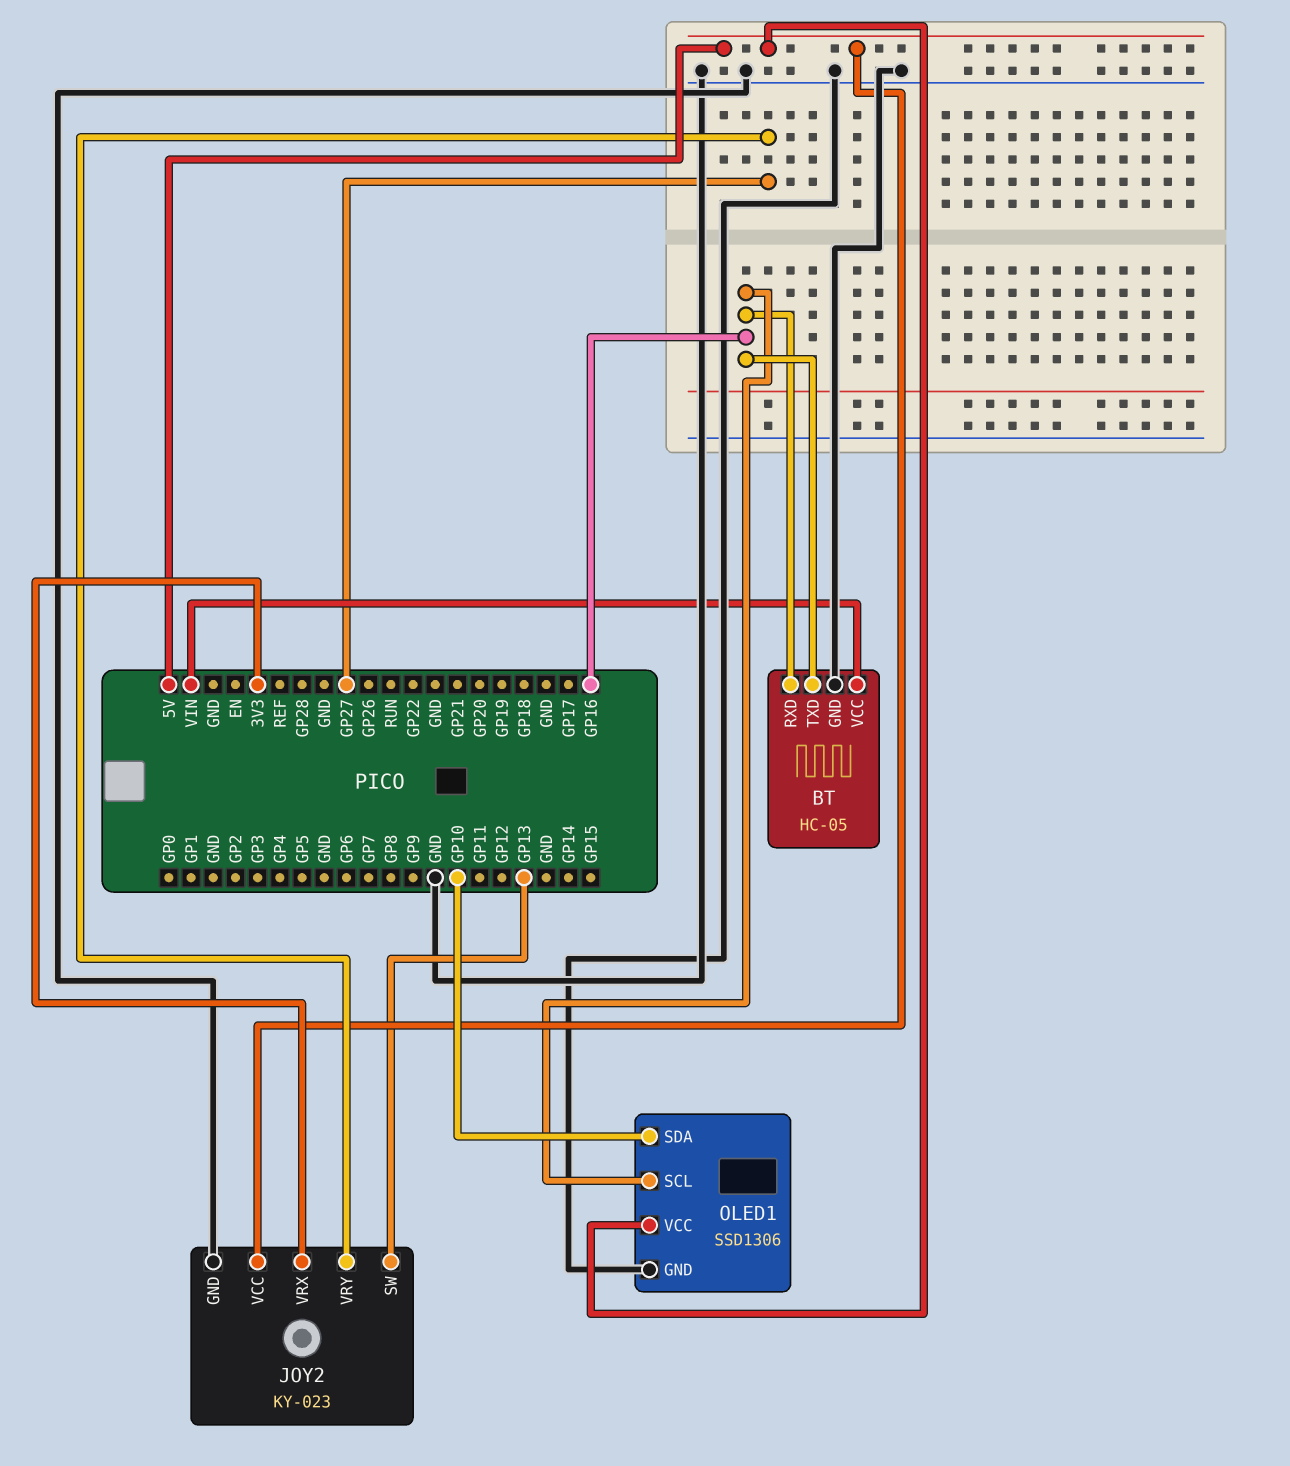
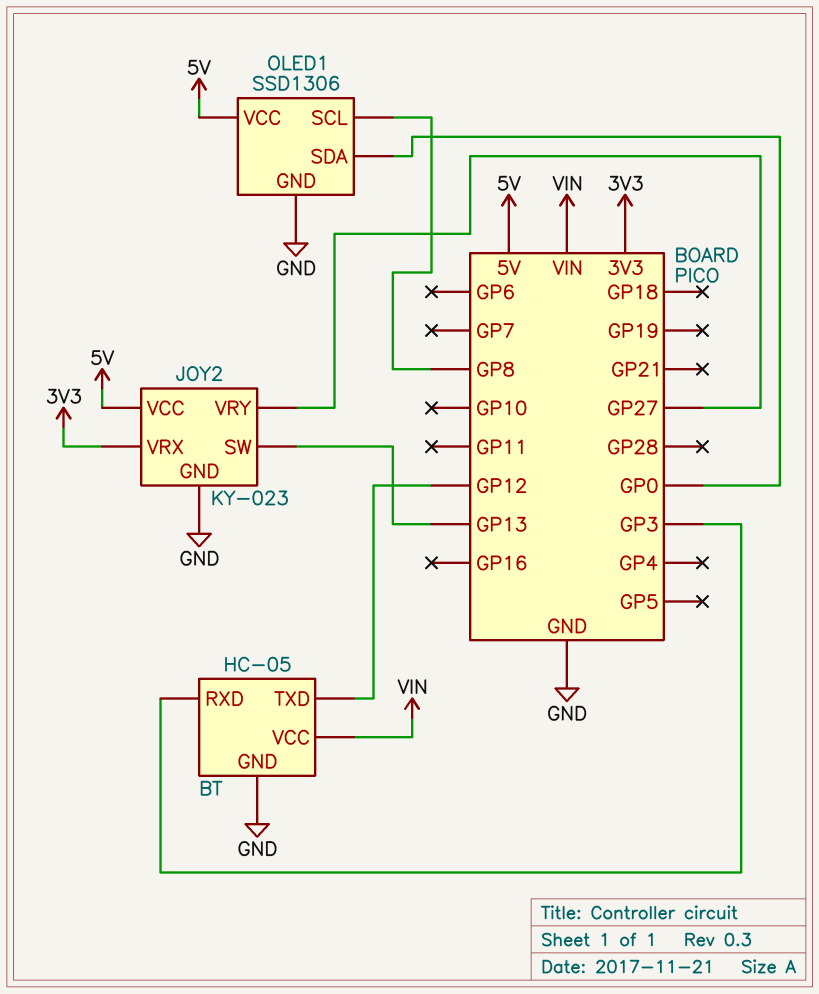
BT pin RXD: GP16 -> GP3
BT pin TXD: GP16 -> GP12
OLED1 pin SCL: GP16 -> GP8
OLED1 pin SDA: GP10 -> GP0

